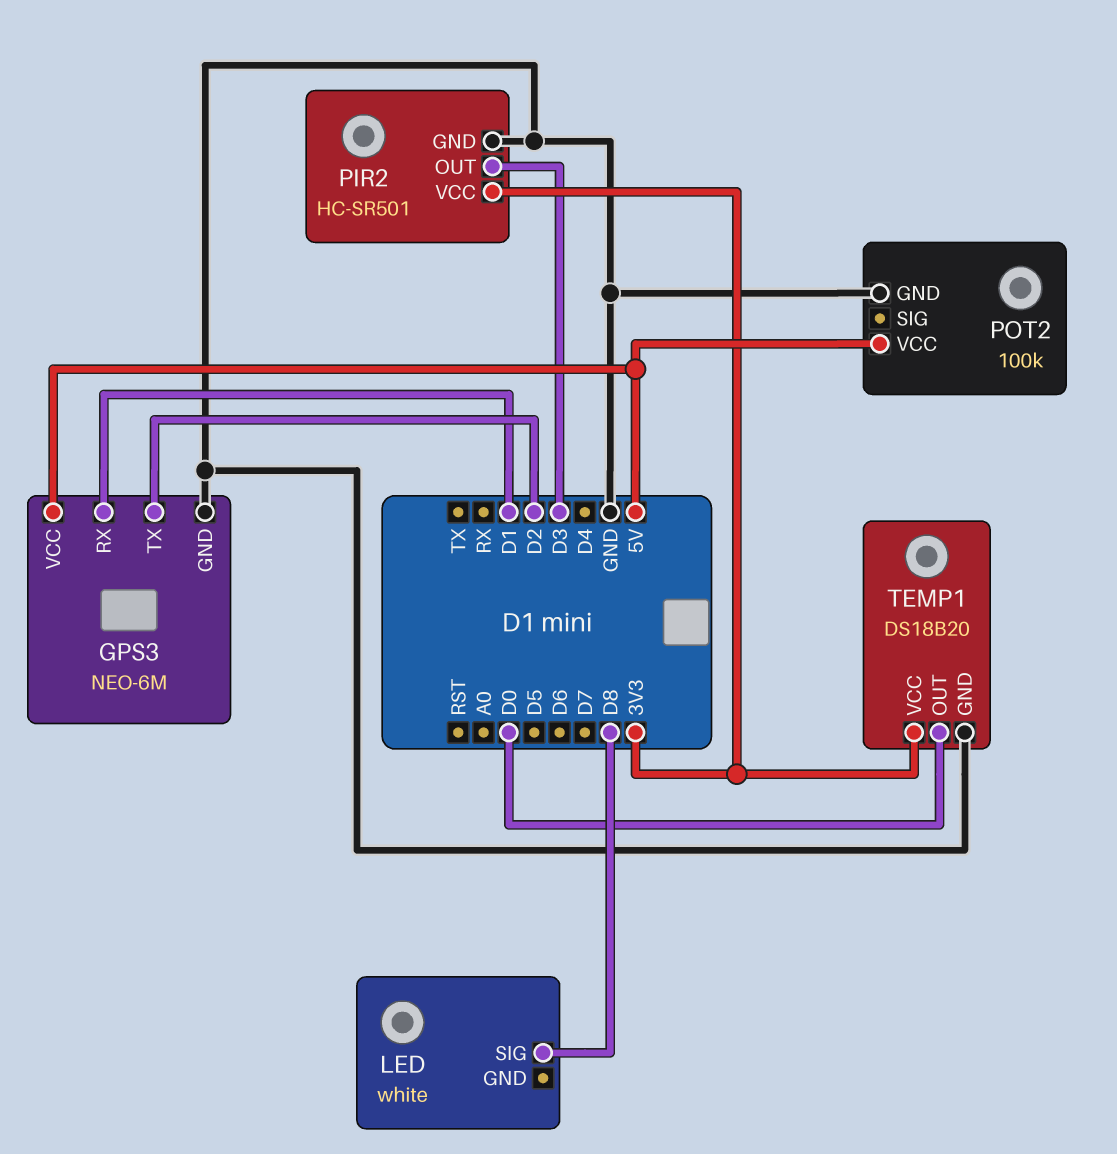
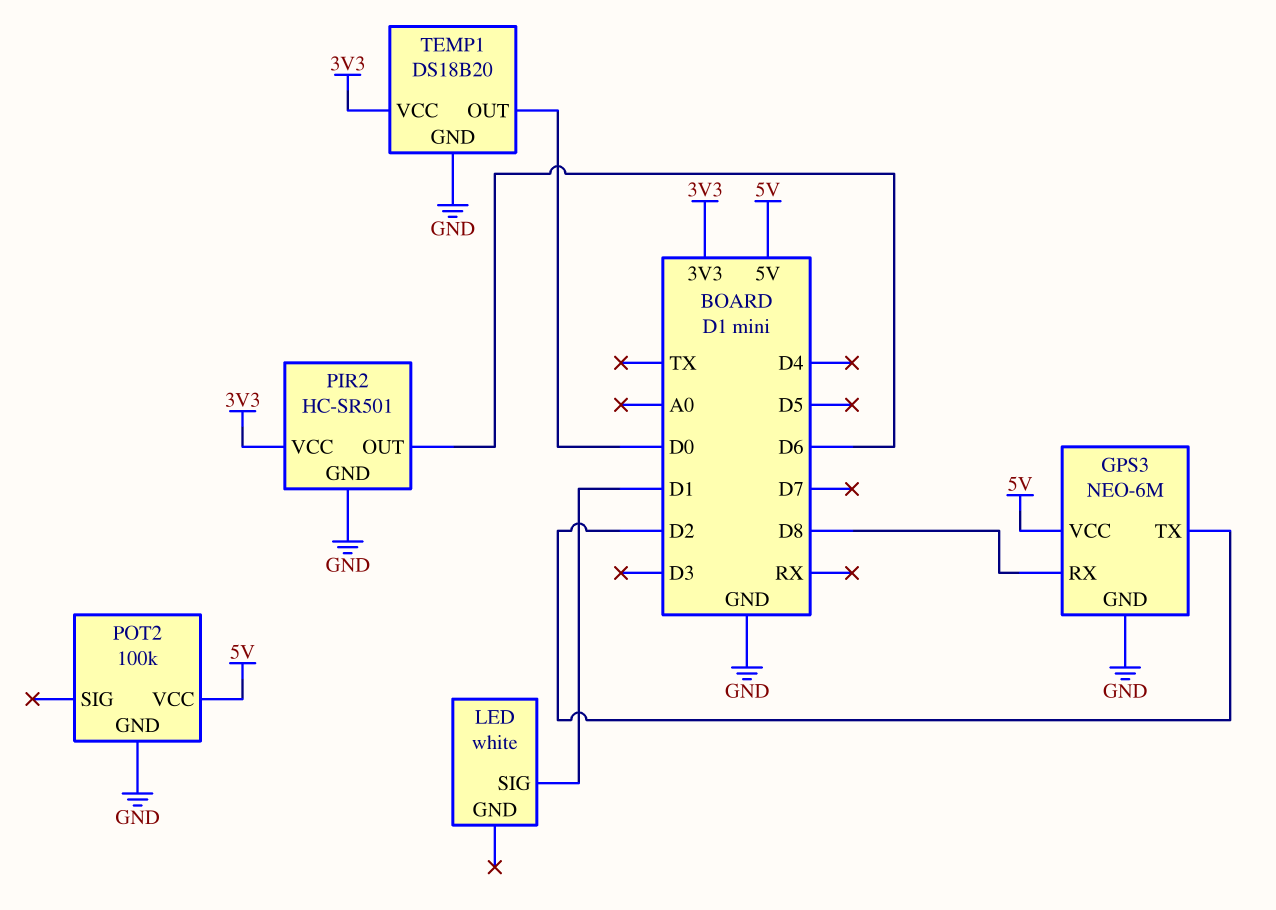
GPS3 pin RX: D1 -> D8
LED pin SIG: D8 -> D1
PIR2 pin OUT: D3 -> D6

